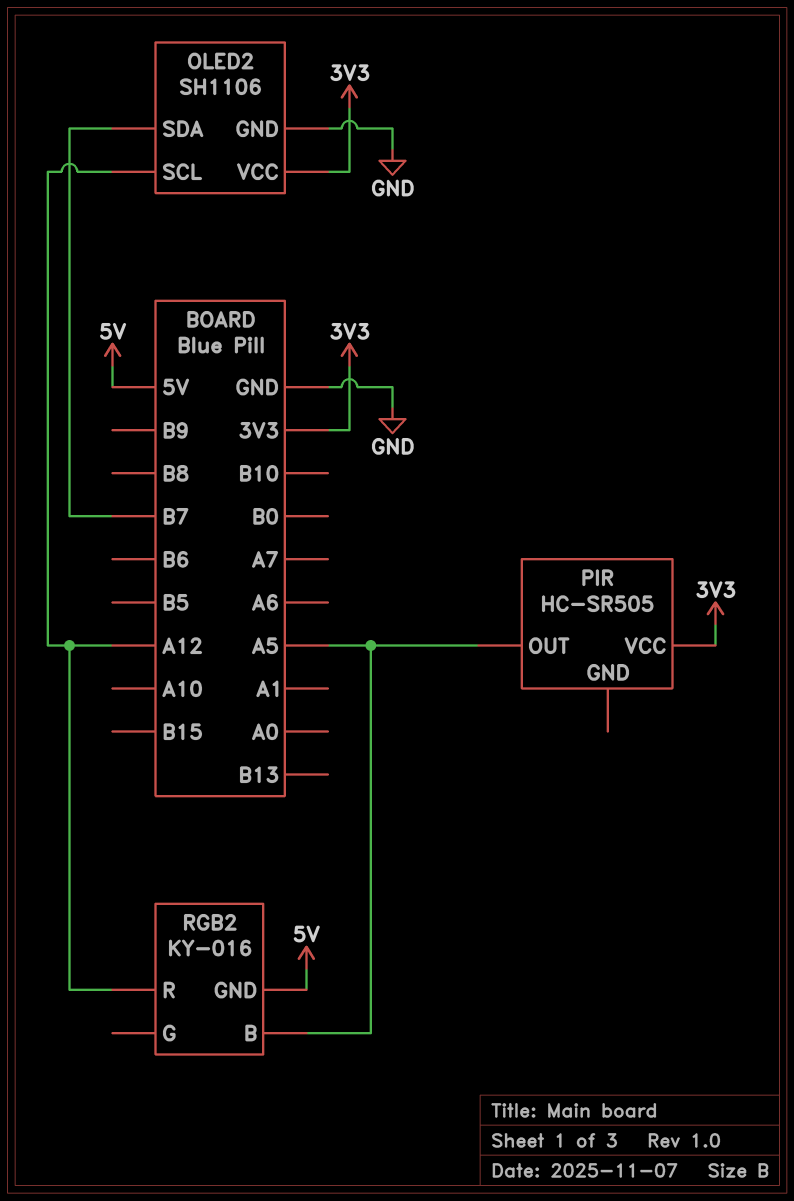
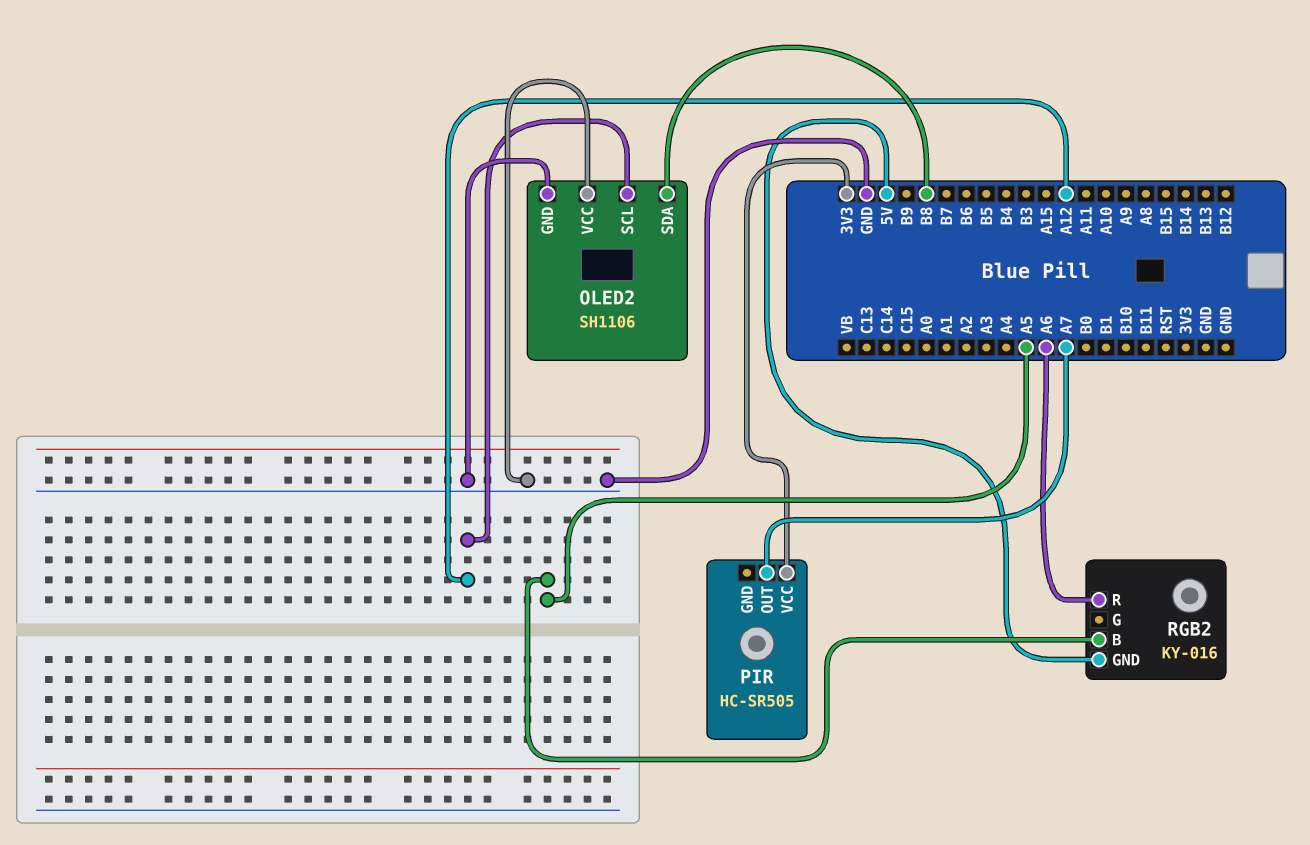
OLED2 pin SDA: B7 -> B8
OLED2 pin VCC: 3V3 -> GND
PIR pin OUT: A5 -> A7
RGB2 pin R: A12 -> A6

